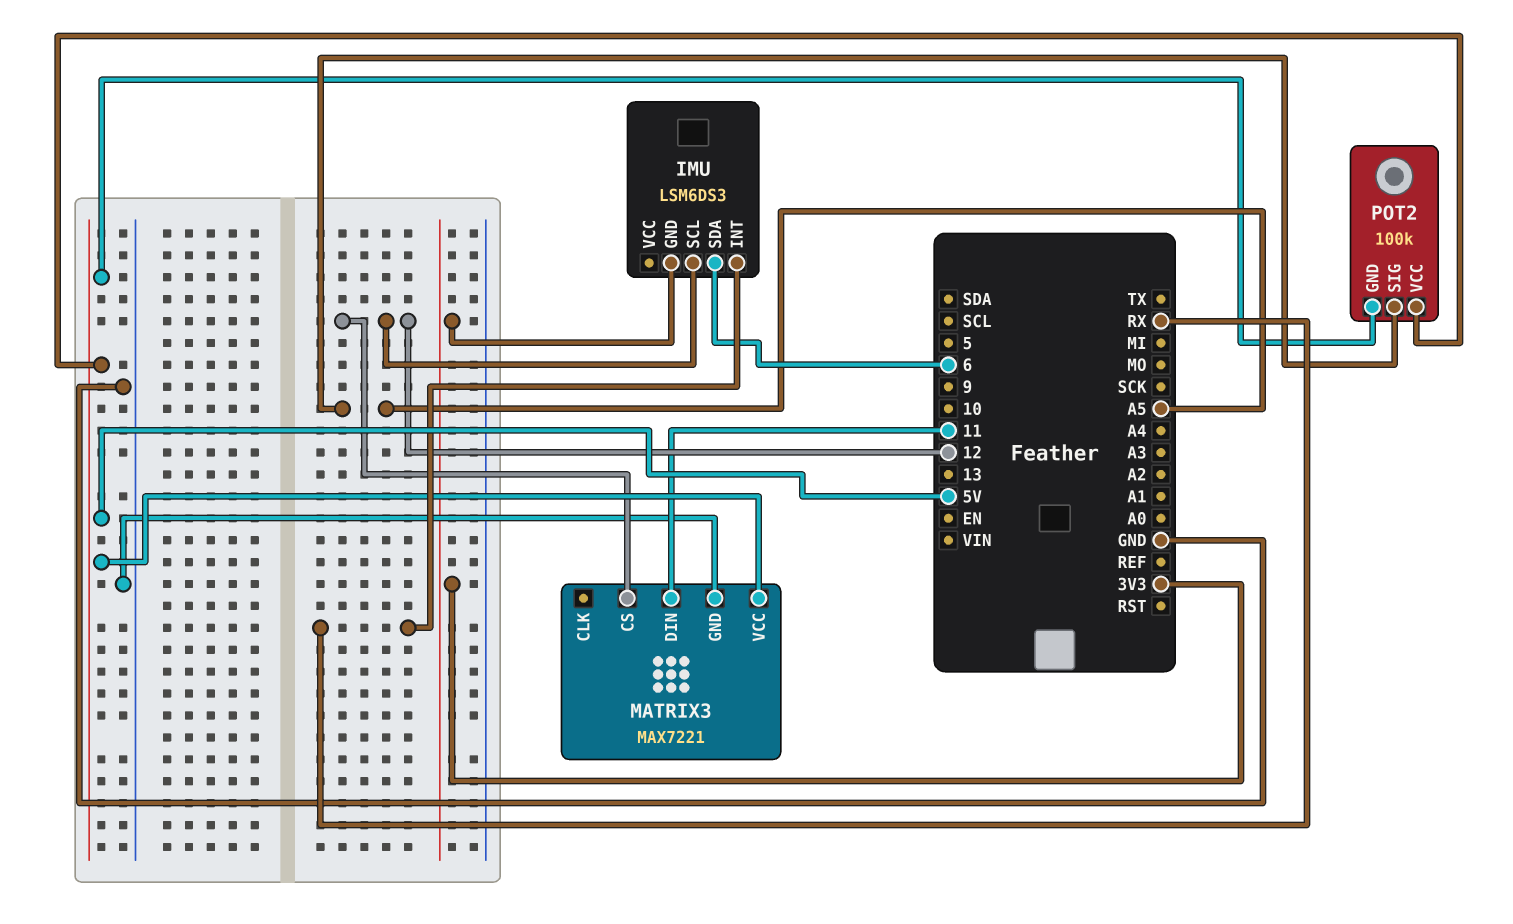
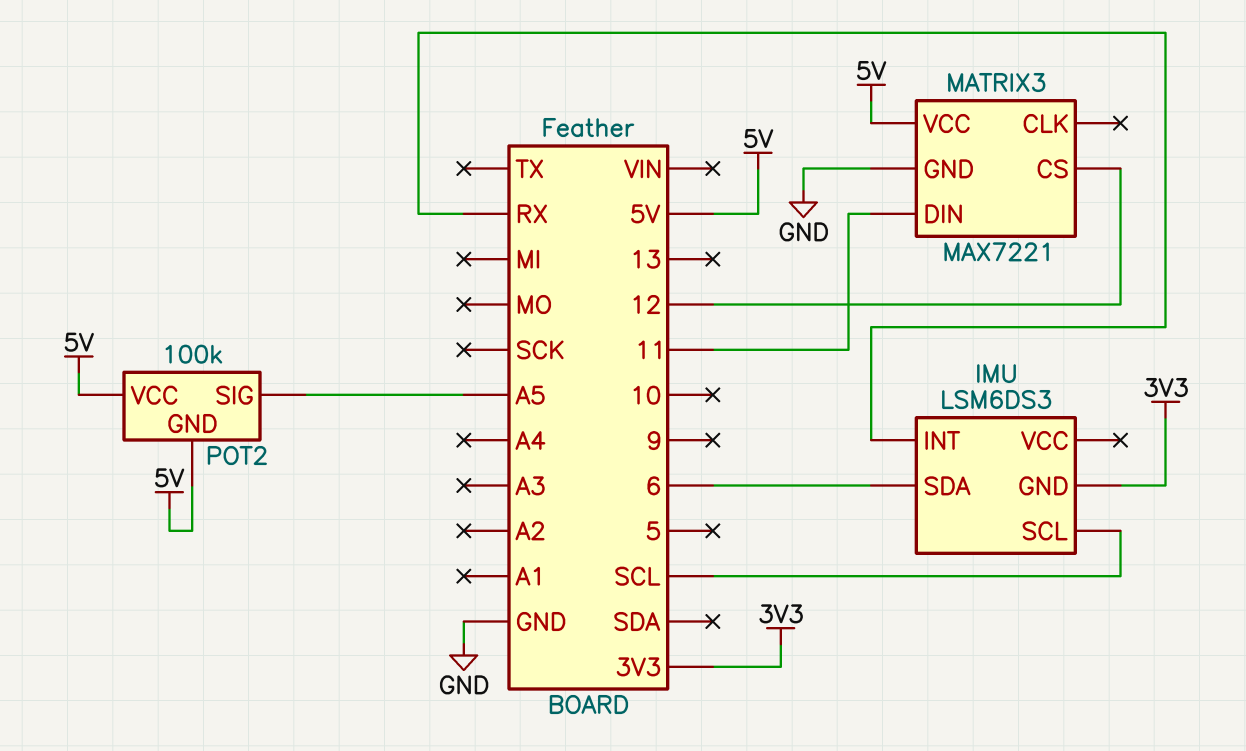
IMU pin SCL: 12 -> SCL

